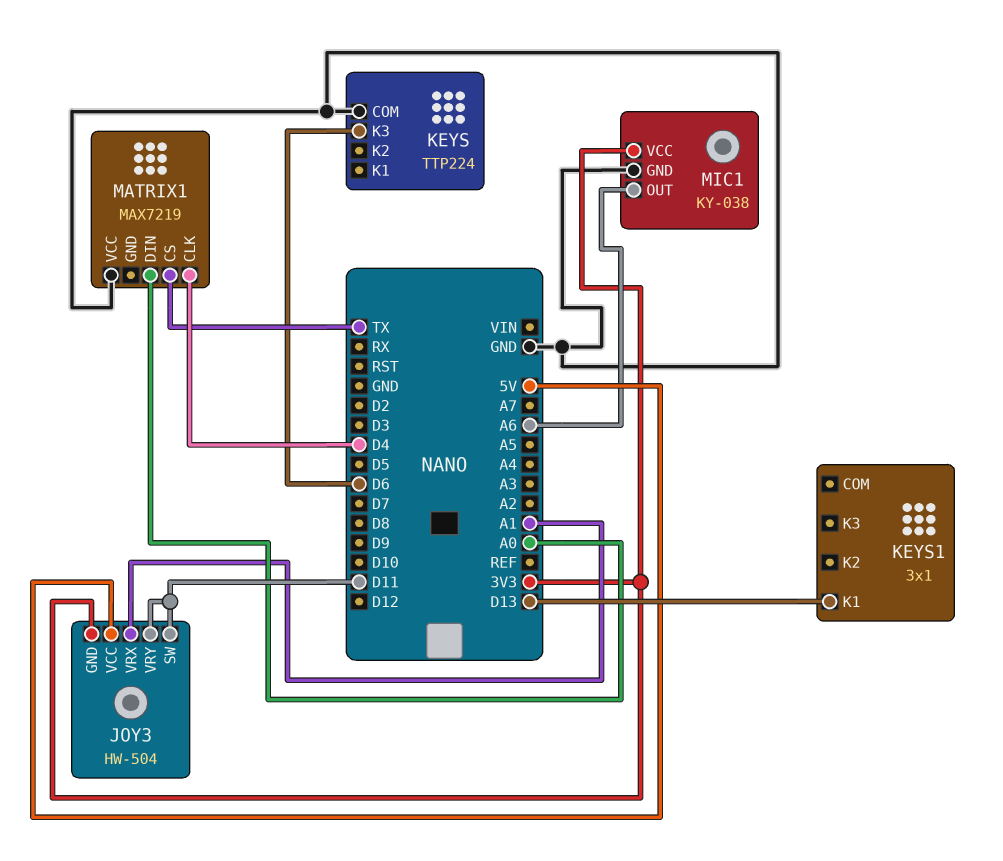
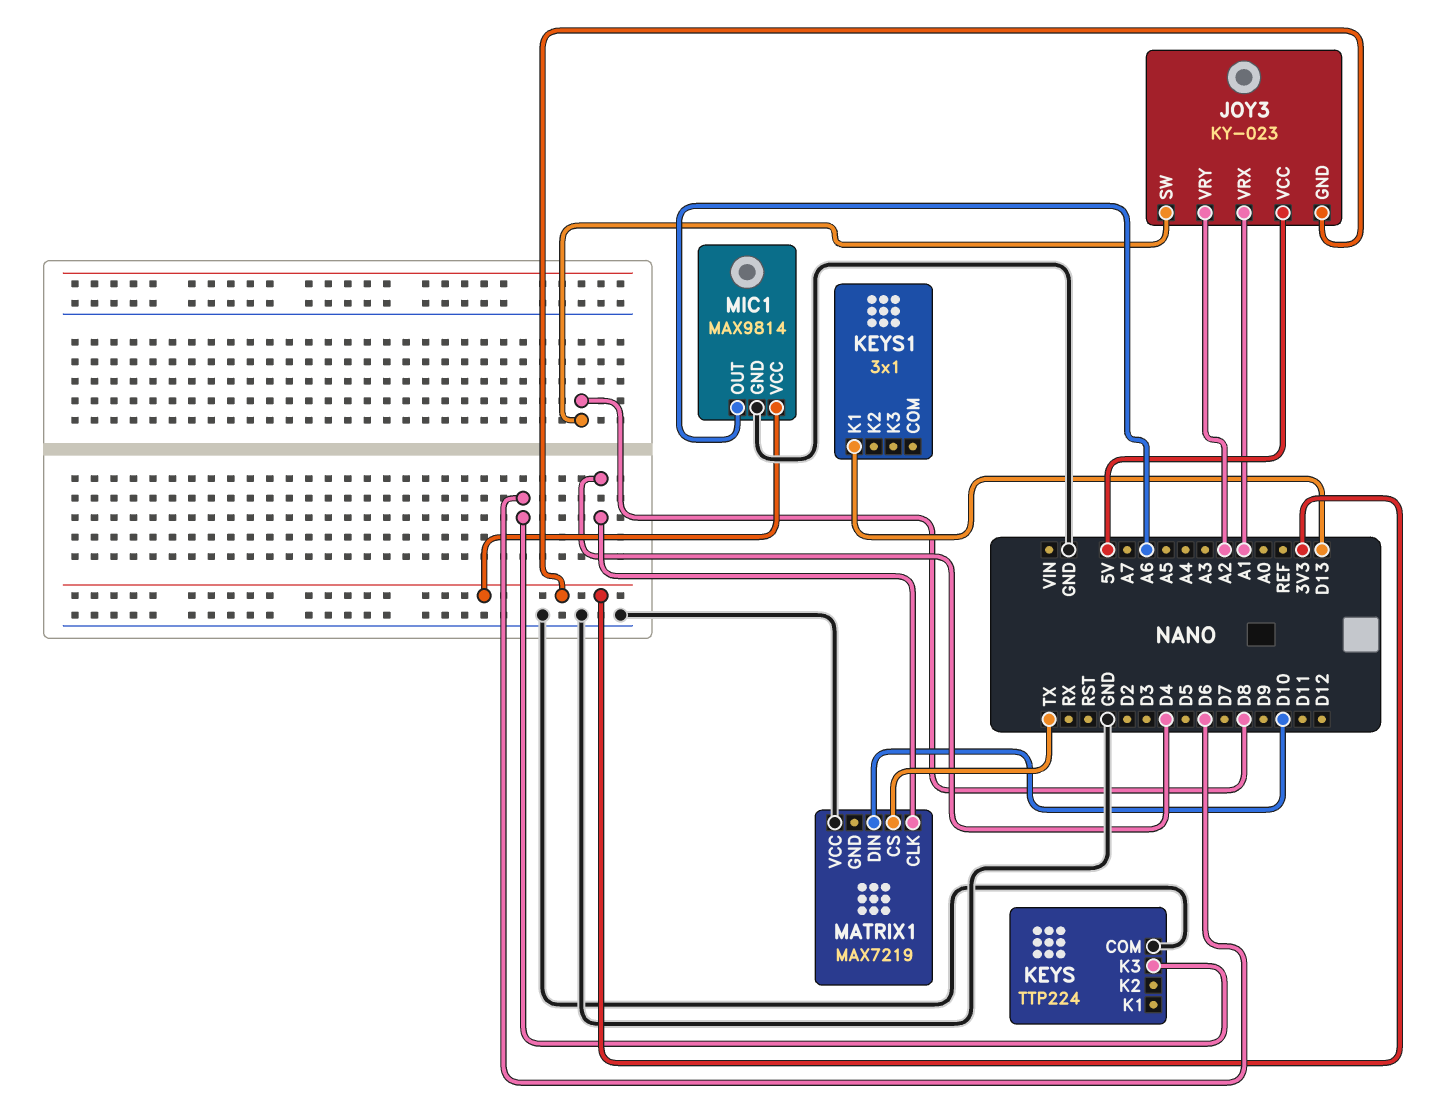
JOY3: HW-504 -> KY-023
JOY3 pin SW: D11 -> D8
JOY3 pin VRY: D11 -> A2
MATRIX1 pin DIN: A0 -> D10
MIC1: KY-038 -> MAX9814

